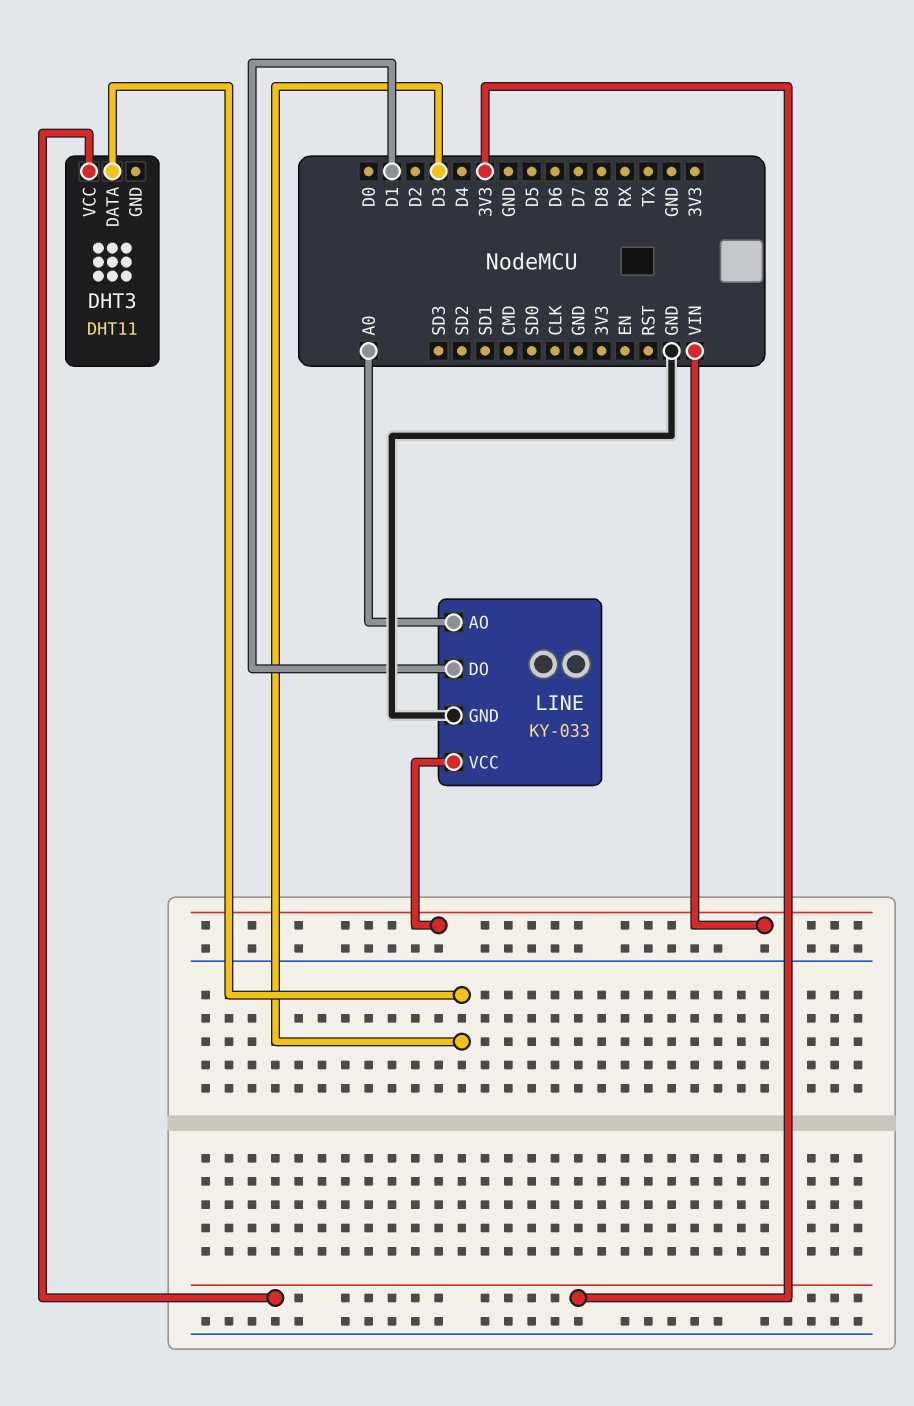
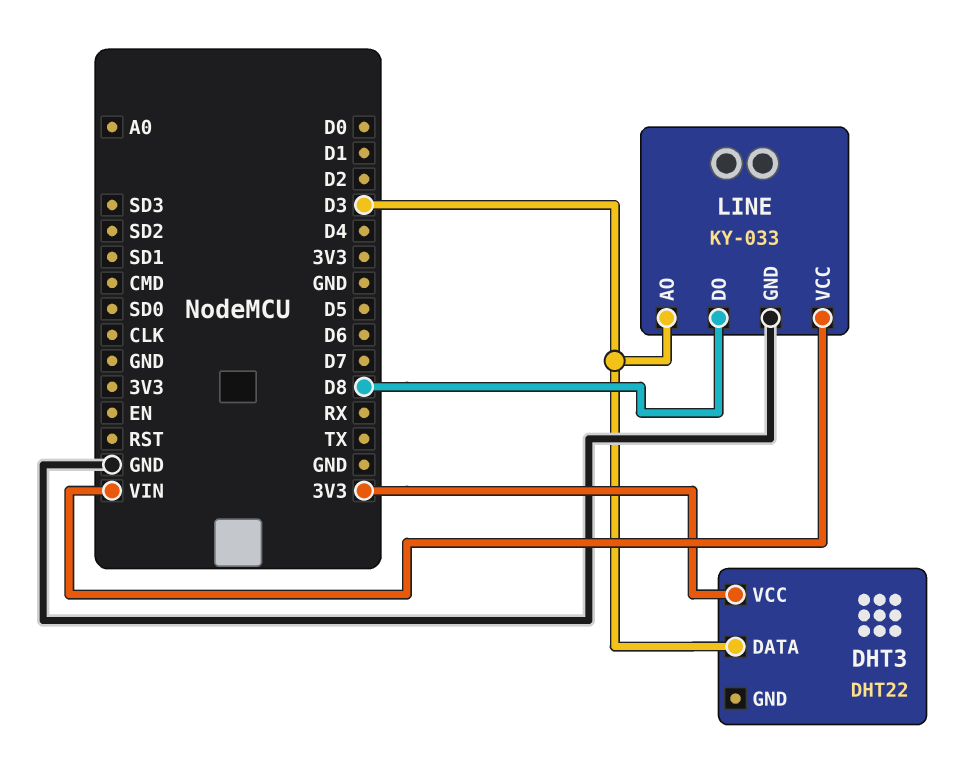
DHT3: DHT11 -> DHT22
LINE pin AO: A0 -> D3
LINE pin DO: D1 -> D8

